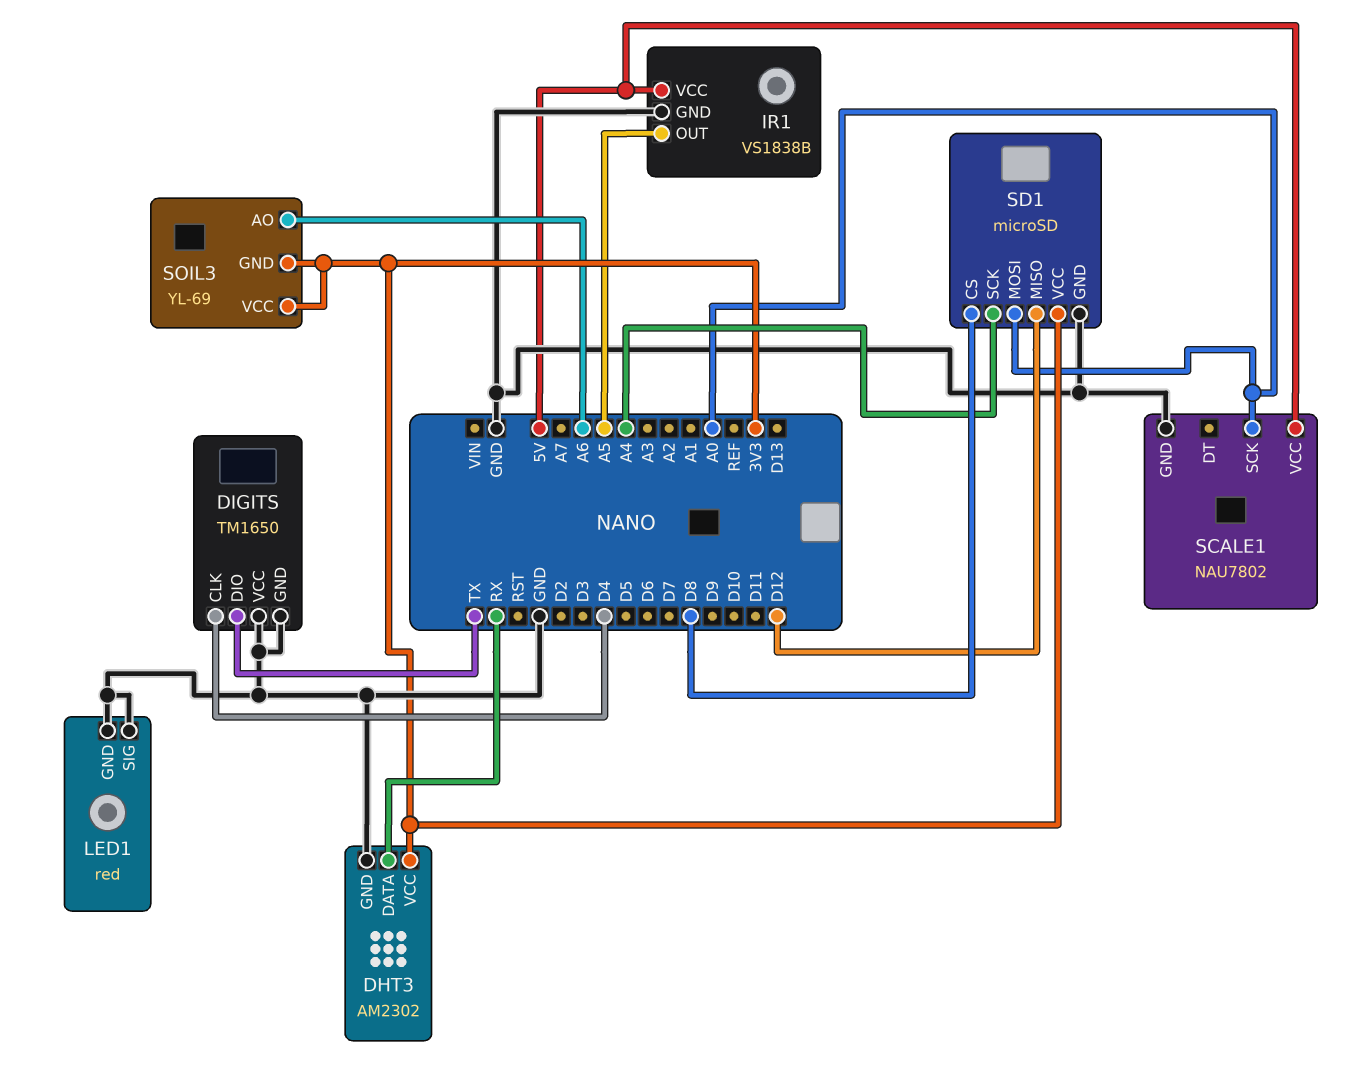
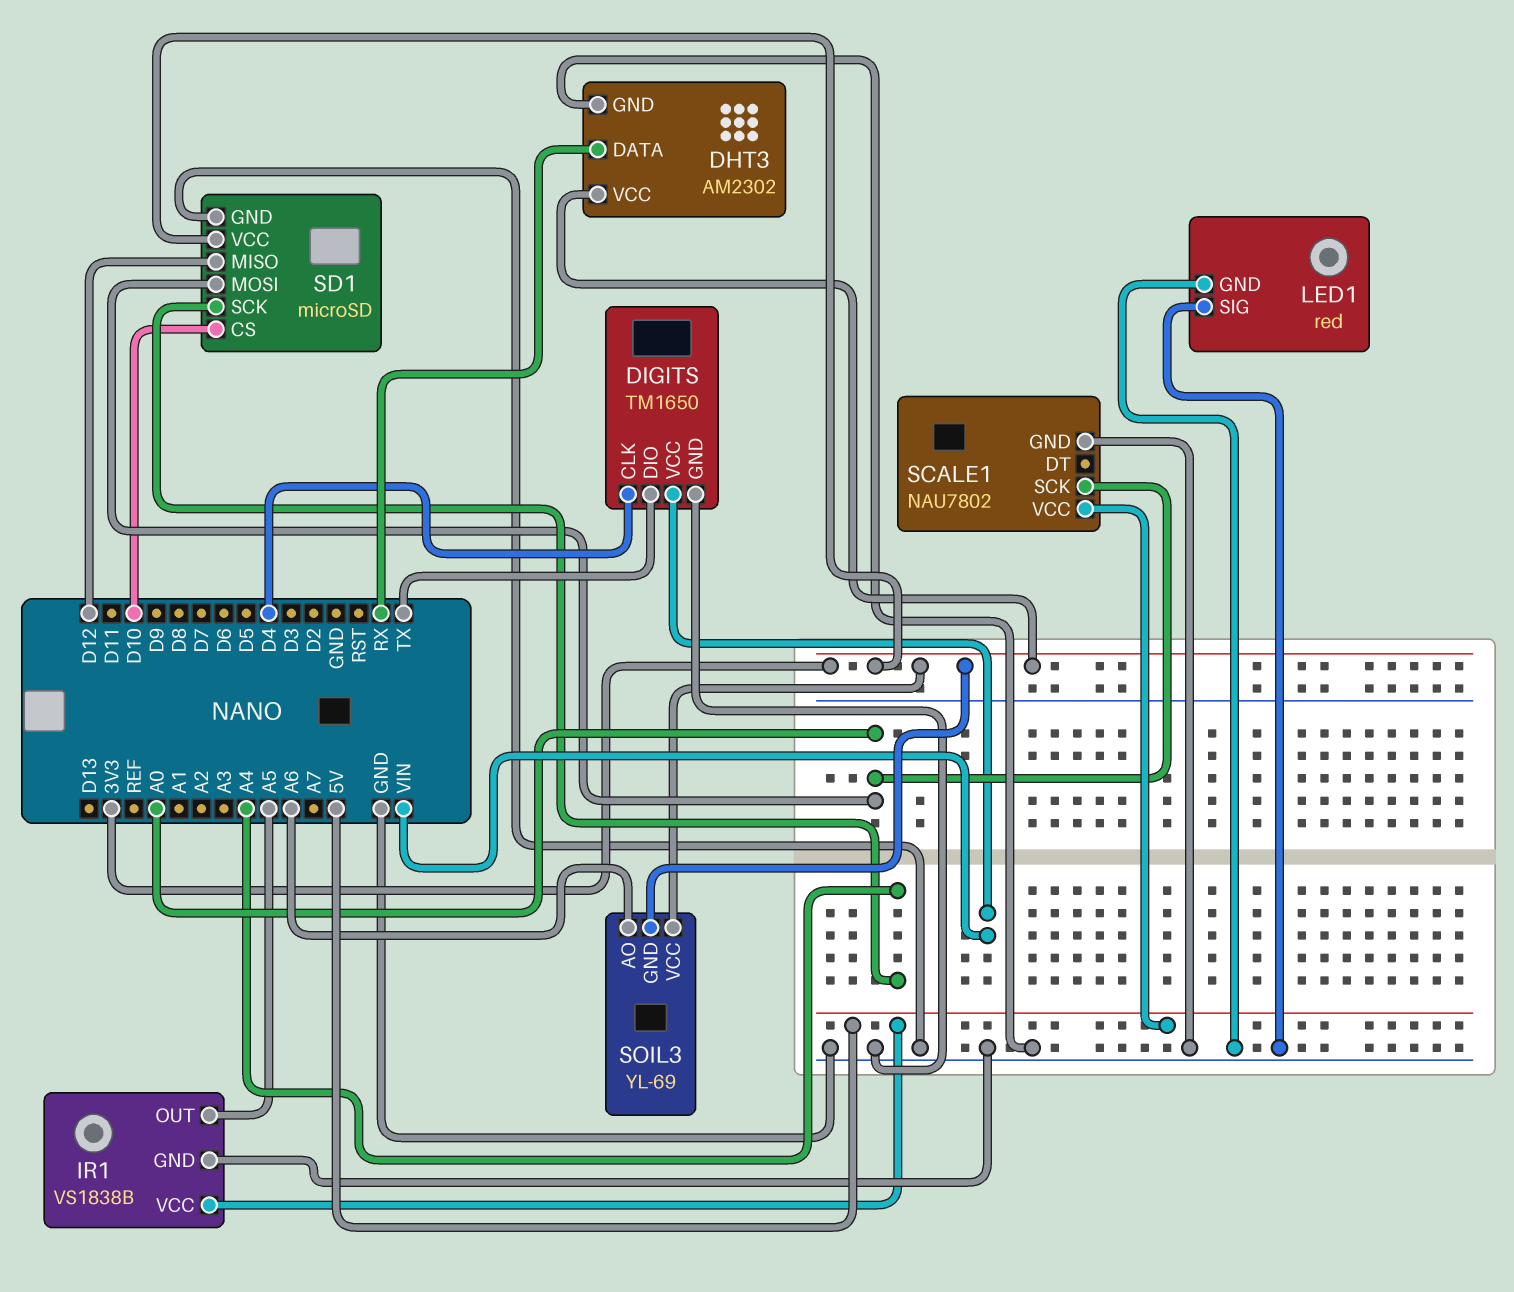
DIGITS pin VCC: GND -> VIN
SD1 pin CS: D8 -> D10

